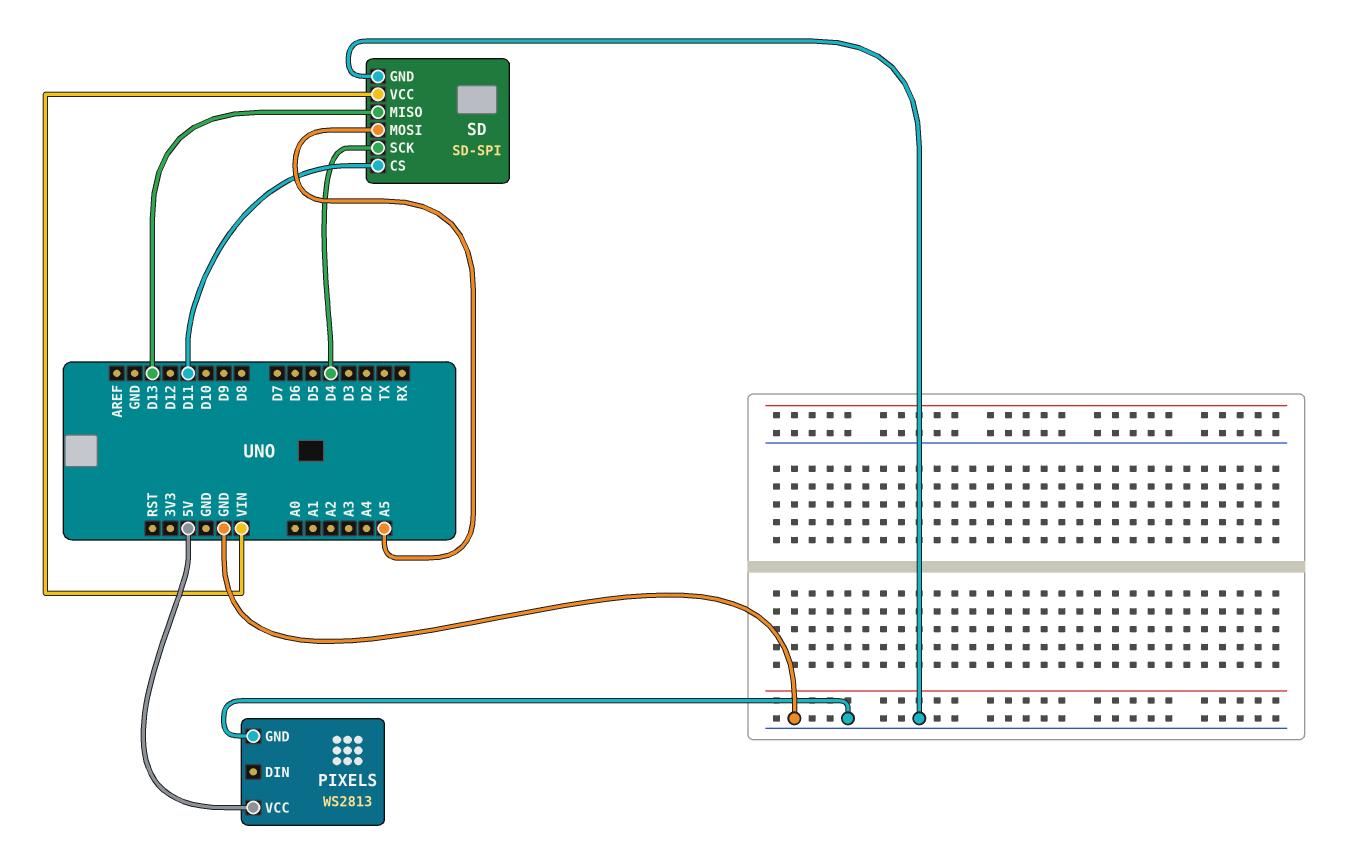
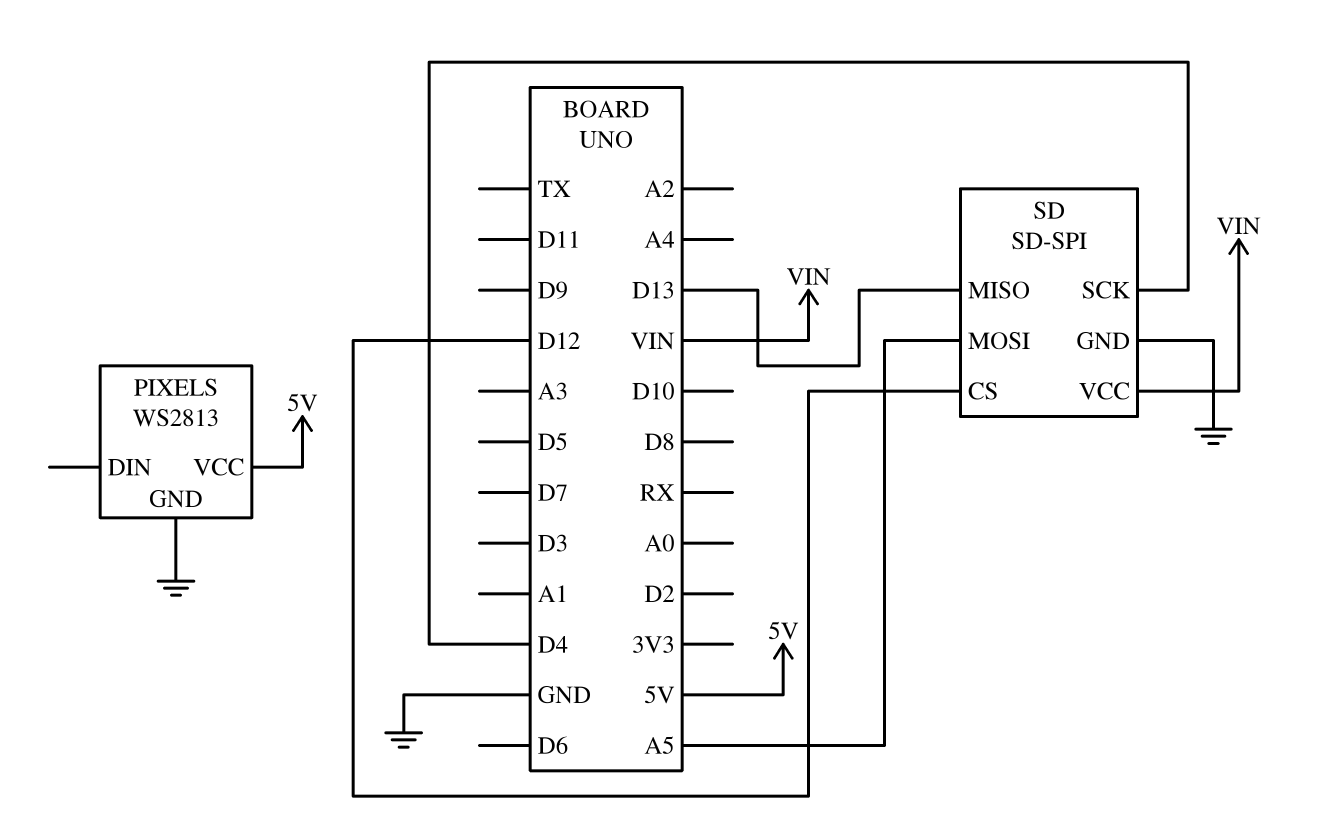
SD pin CS: D11 -> D12

